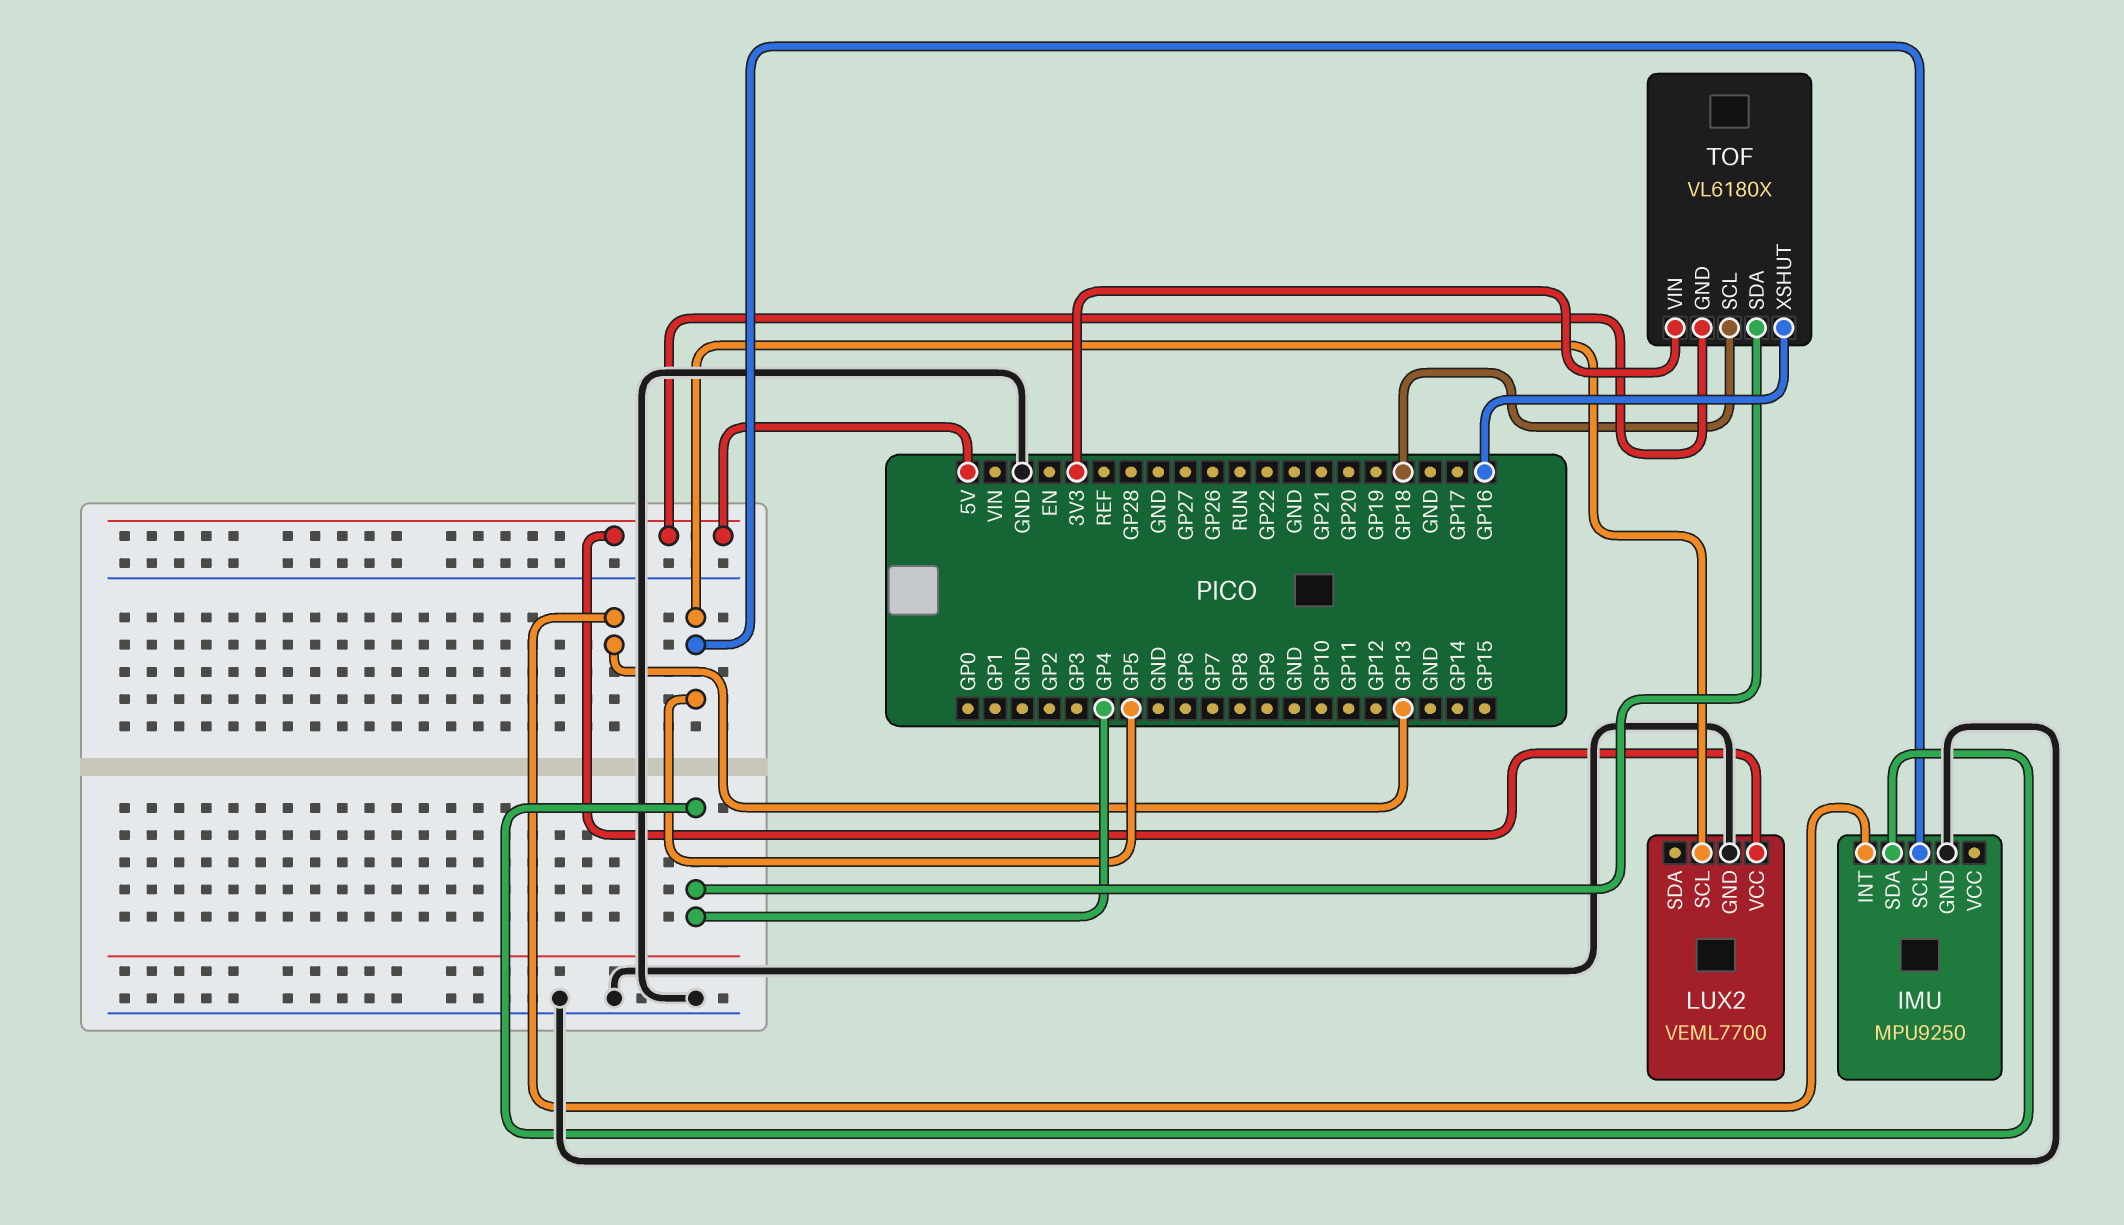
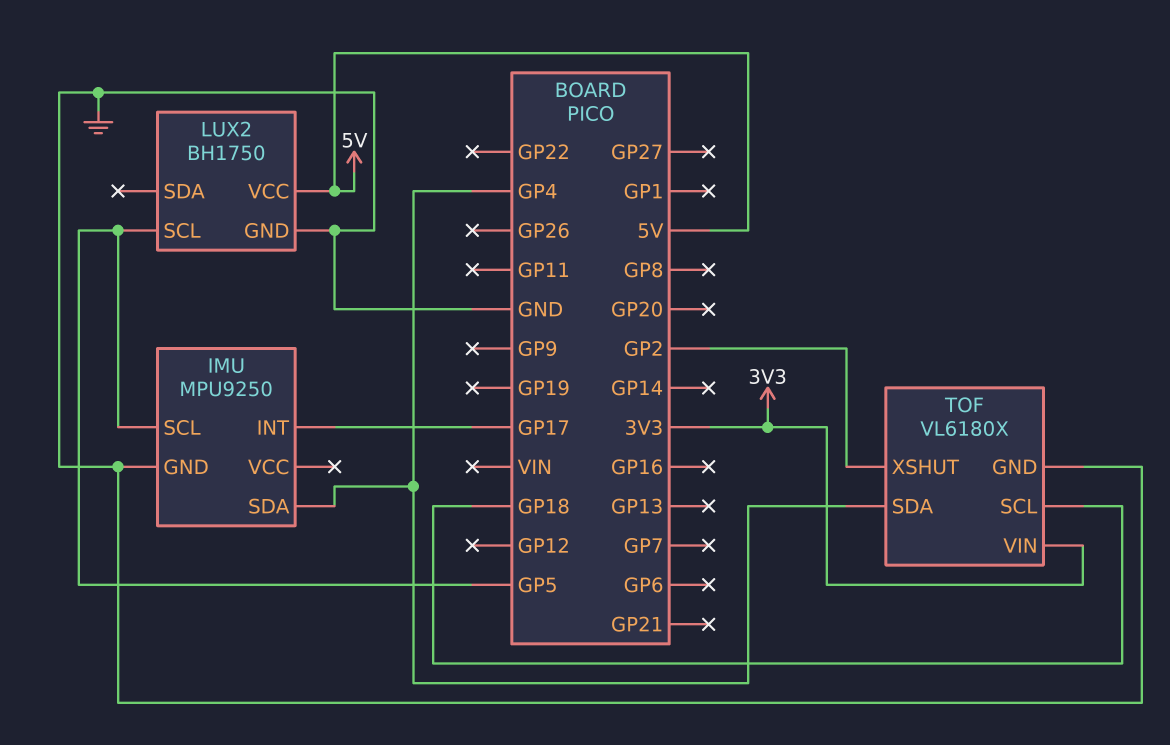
IMU pin INT: GP13 -> GP17
LUX2: VEML7700 -> BH1750
TOF pin GND: 5V -> GND
TOF pin XSHUT: GP16 -> GP2

